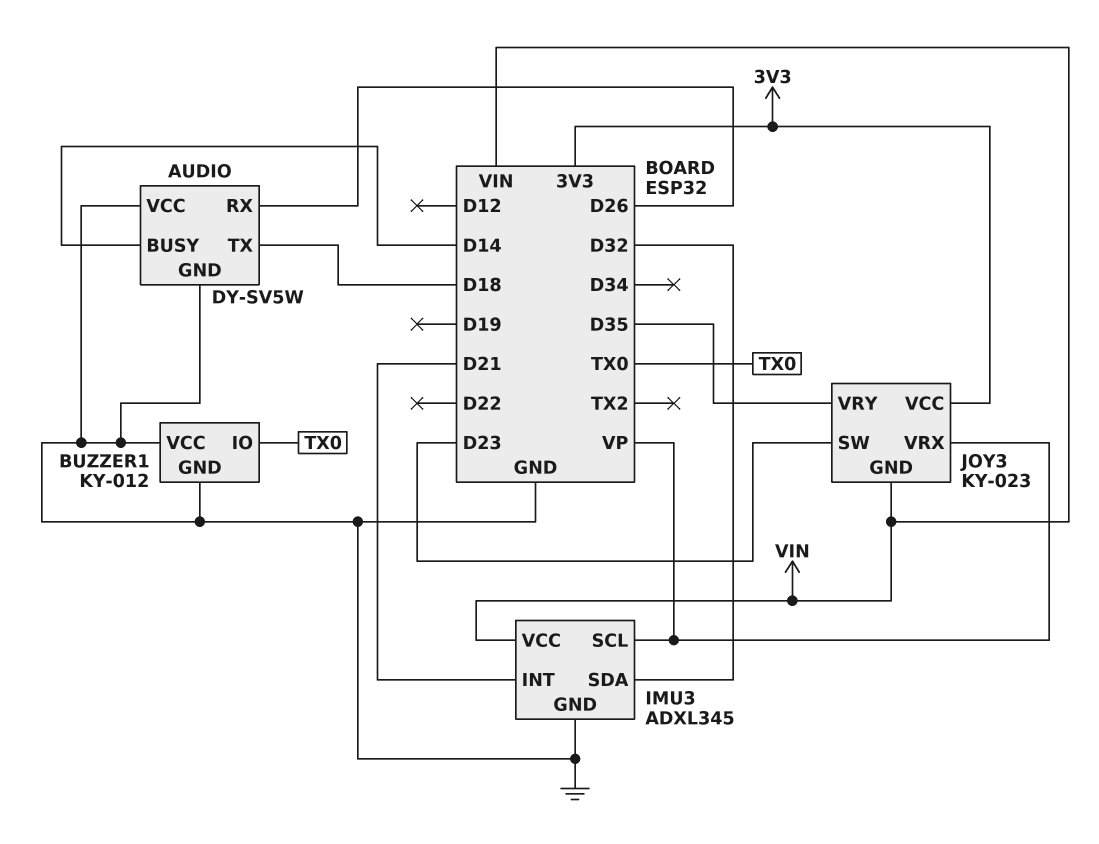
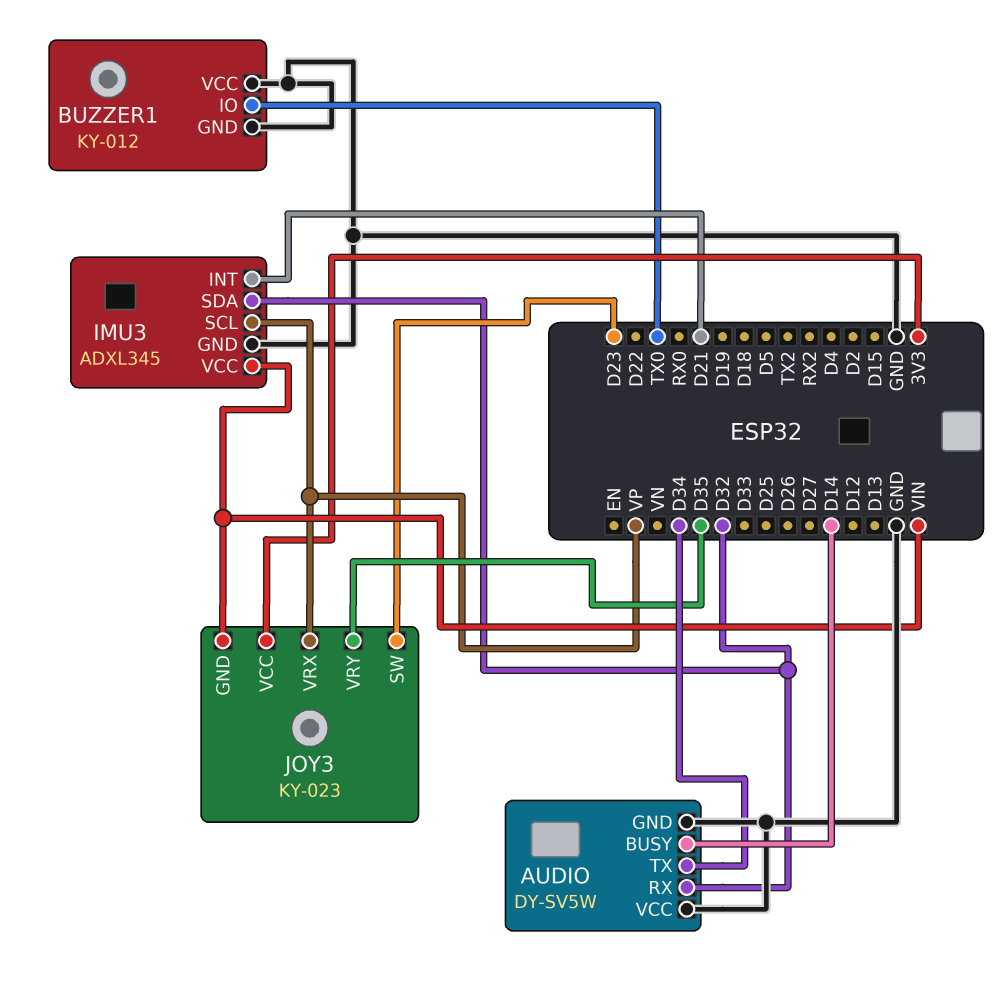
AUDIO pin RX: D26 -> D32
AUDIO pin TX: D18 -> D34

